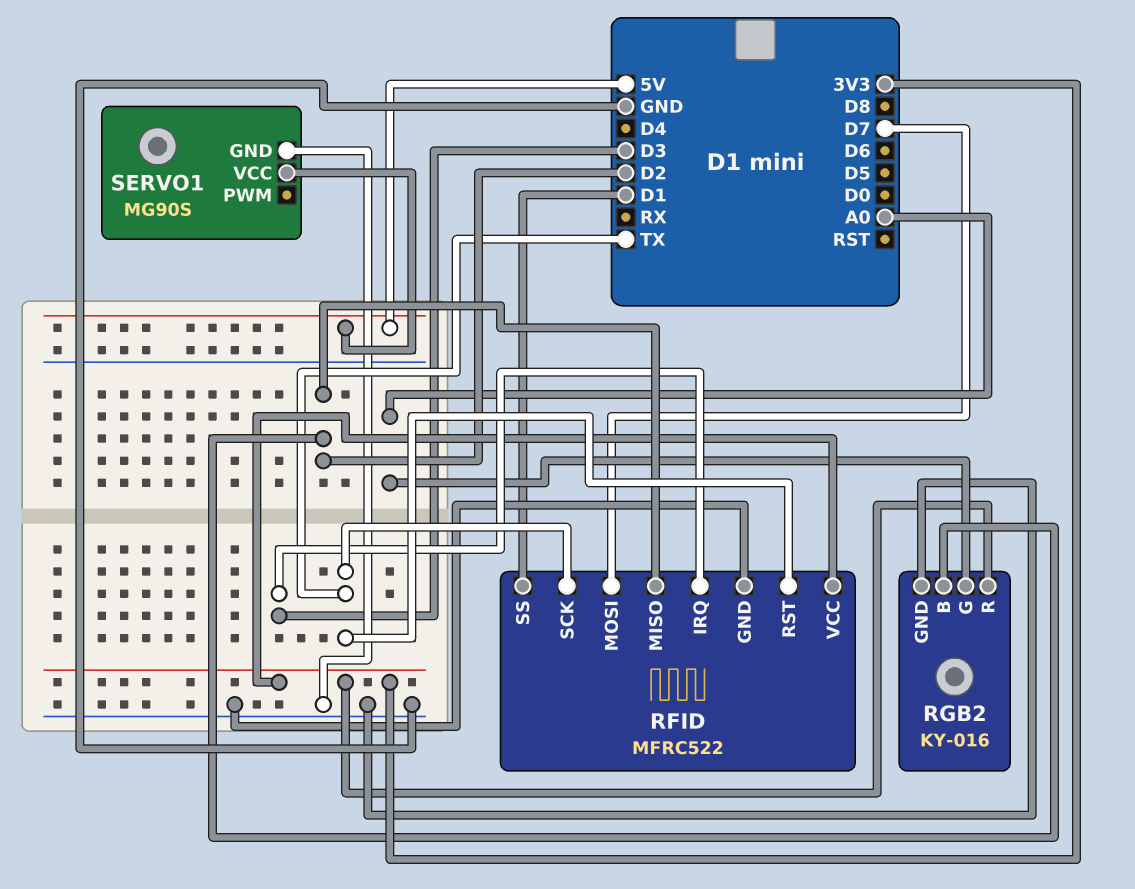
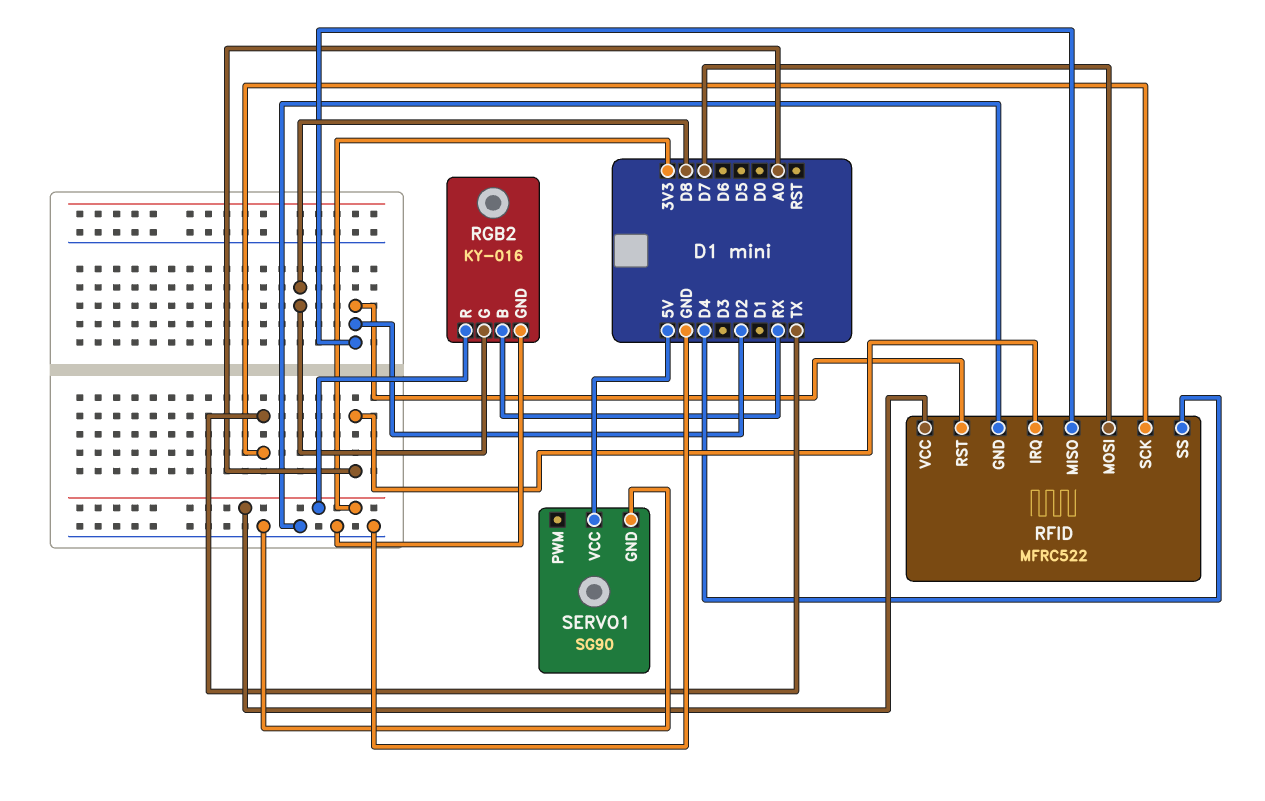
RFID pin IRQ: D3 -> A0
RFID pin RST: TX -> D2
RFID pin SS: D1 -> D4
RGB2 pin B: D2 -> RX
RGB2 pin G: A0 -> D8
SERVO1: MG90S -> SG90

